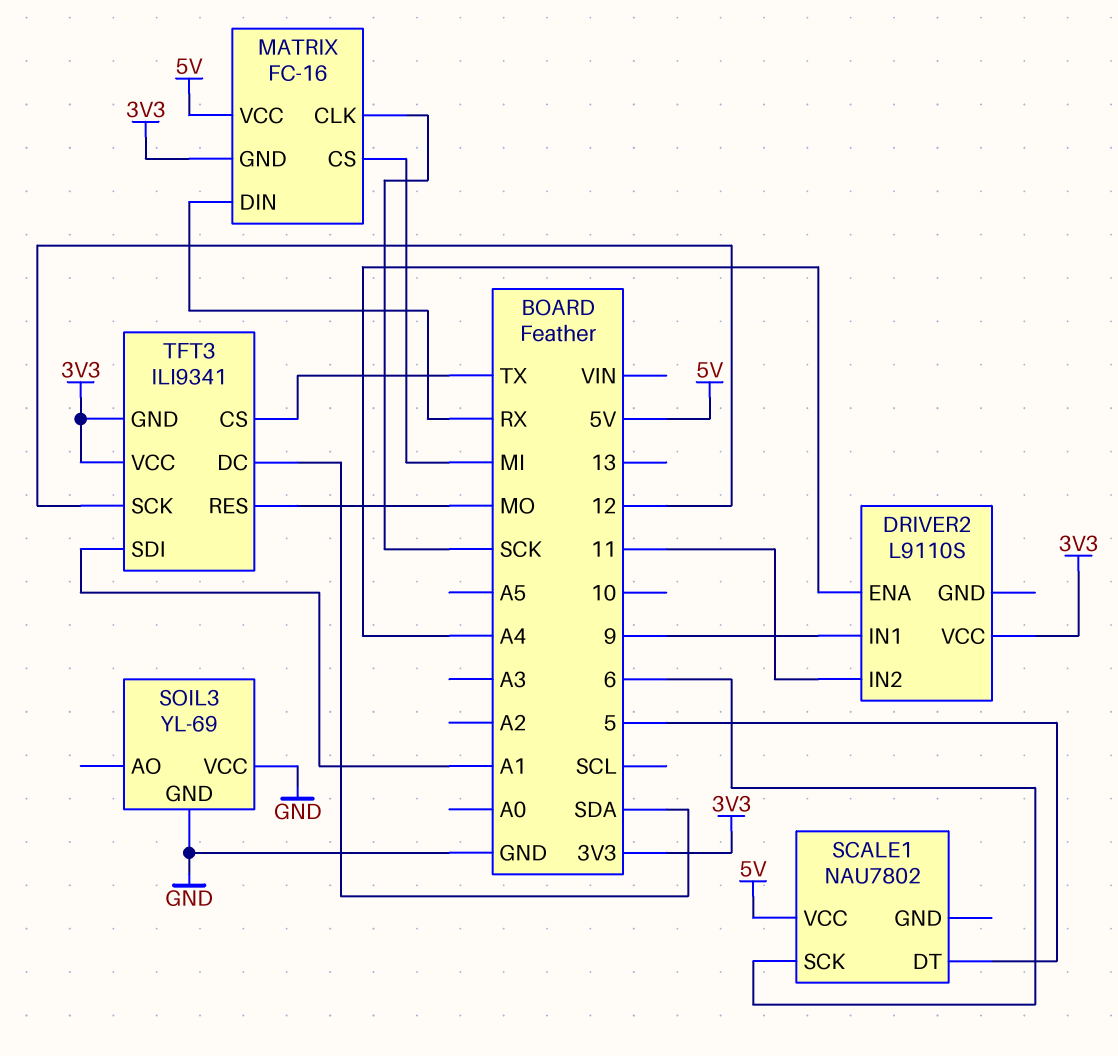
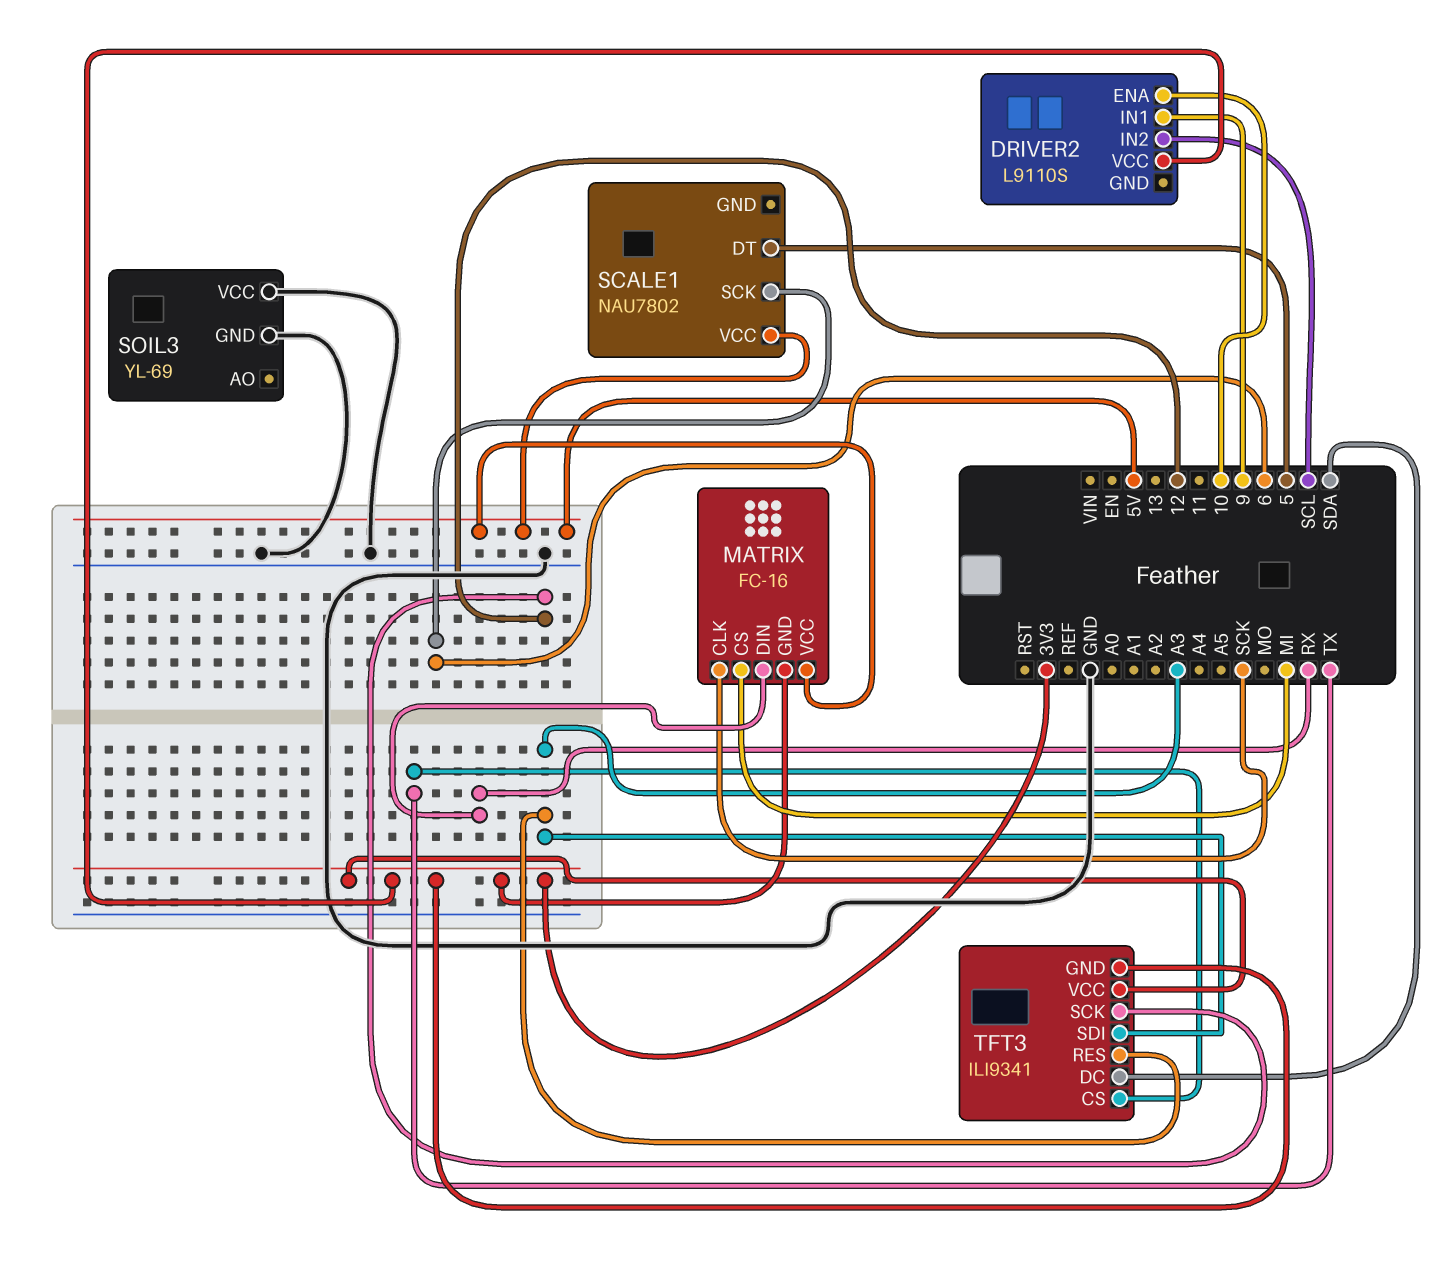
DRIVER2 pin ENA: A4 -> 10
DRIVER2 pin IN2: 11 -> SCL
TFT3 pin RES: MO -> A3
TFT3 pin SDI: A1 -> A3

